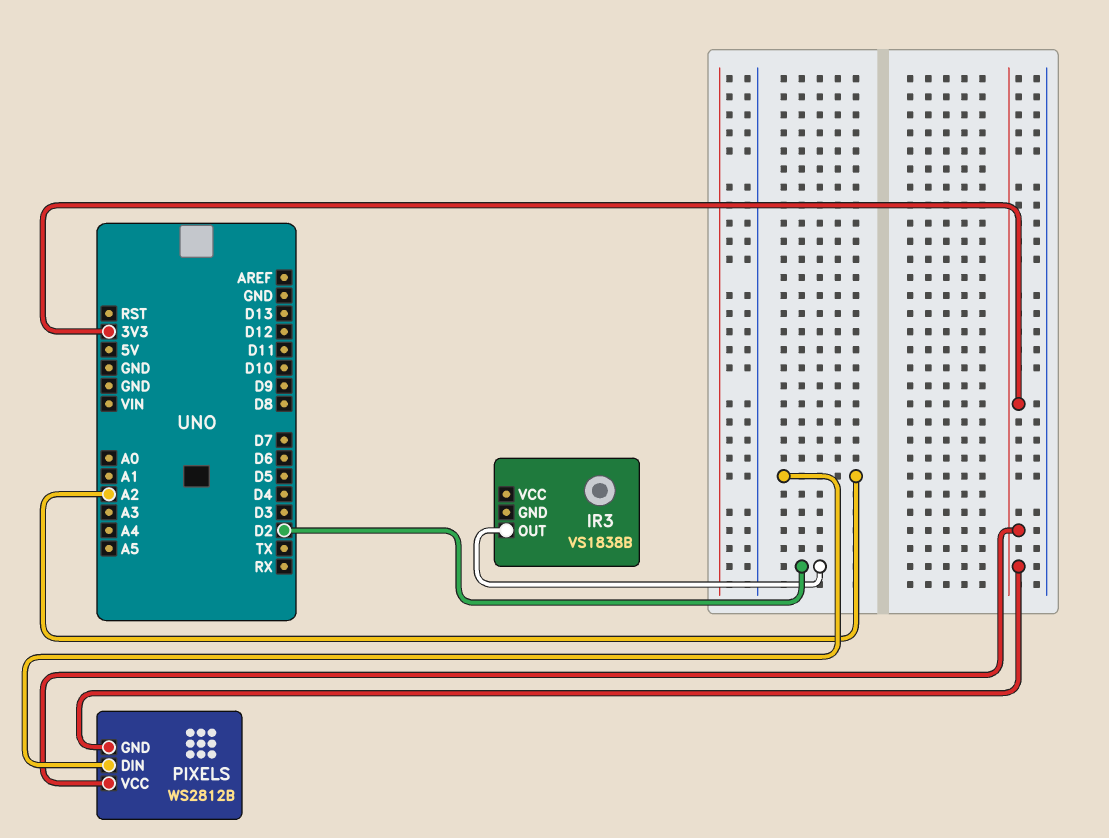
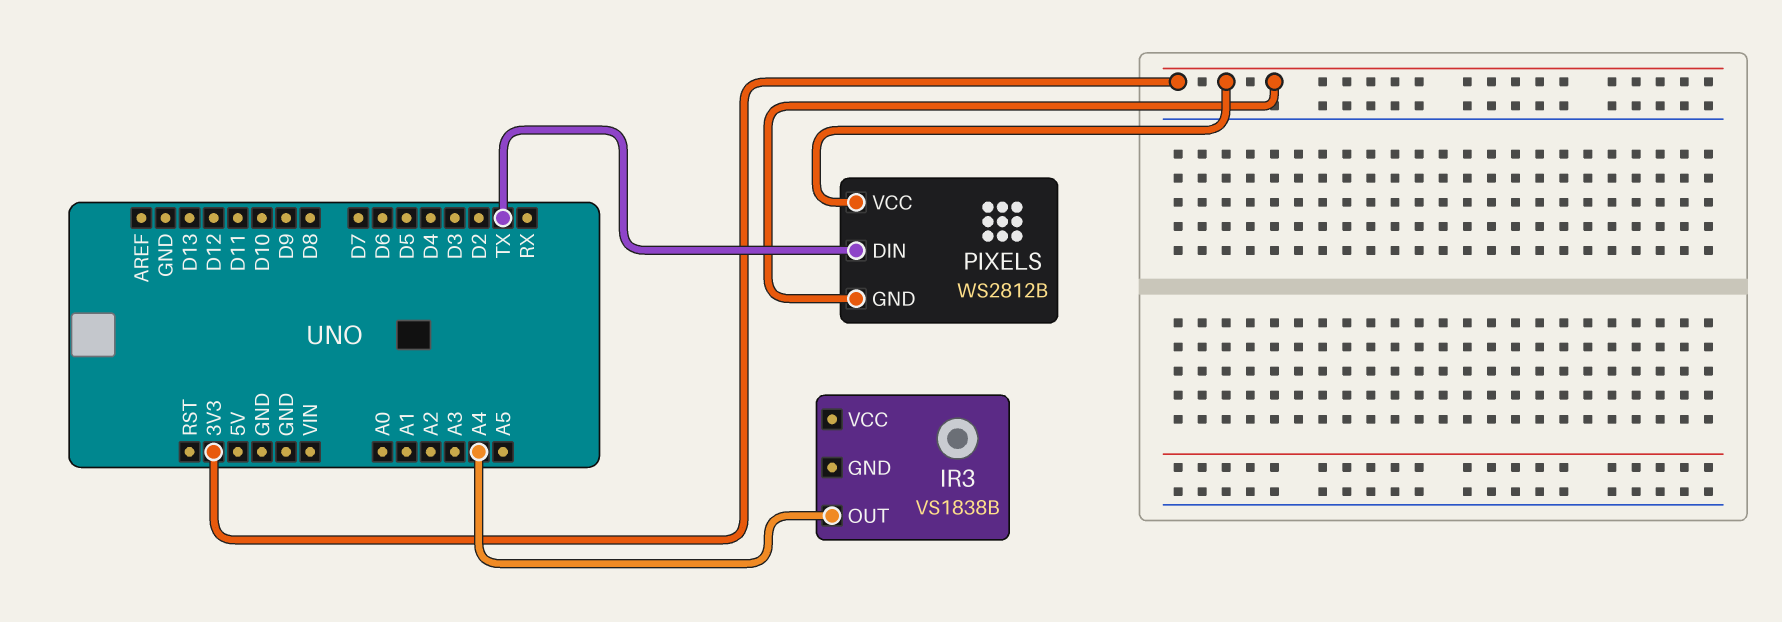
IR3 pin OUT: D2 -> A4
PIXELS pin DIN: A2 -> TX

